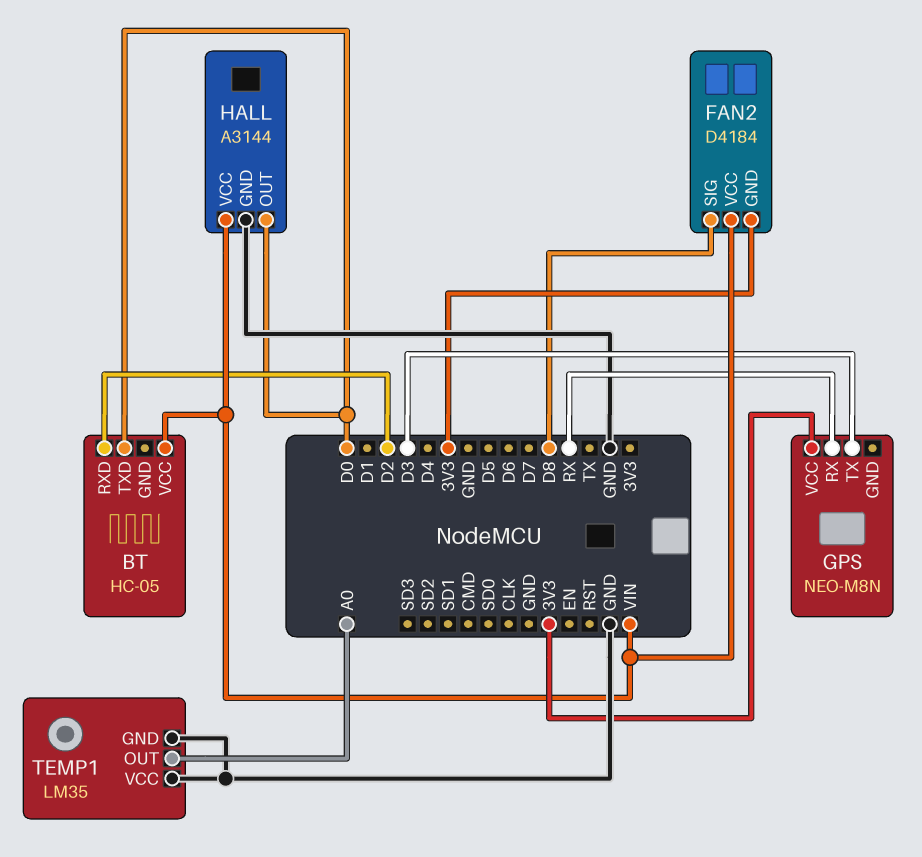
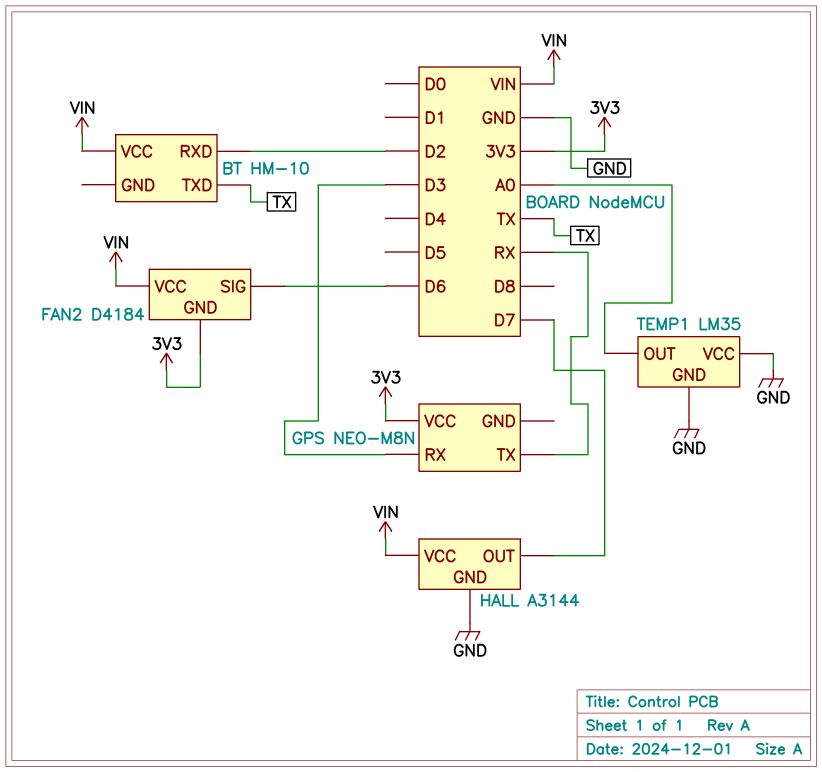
BT: HC-05 -> HM-10
BT pin TXD: D0 -> TX
FAN2 pin SIG: D8 -> D6
GPS pin RX: RX -> D3
GPS pin TX: D3 -> RX
HALL pin OUT: D0 -> D7

